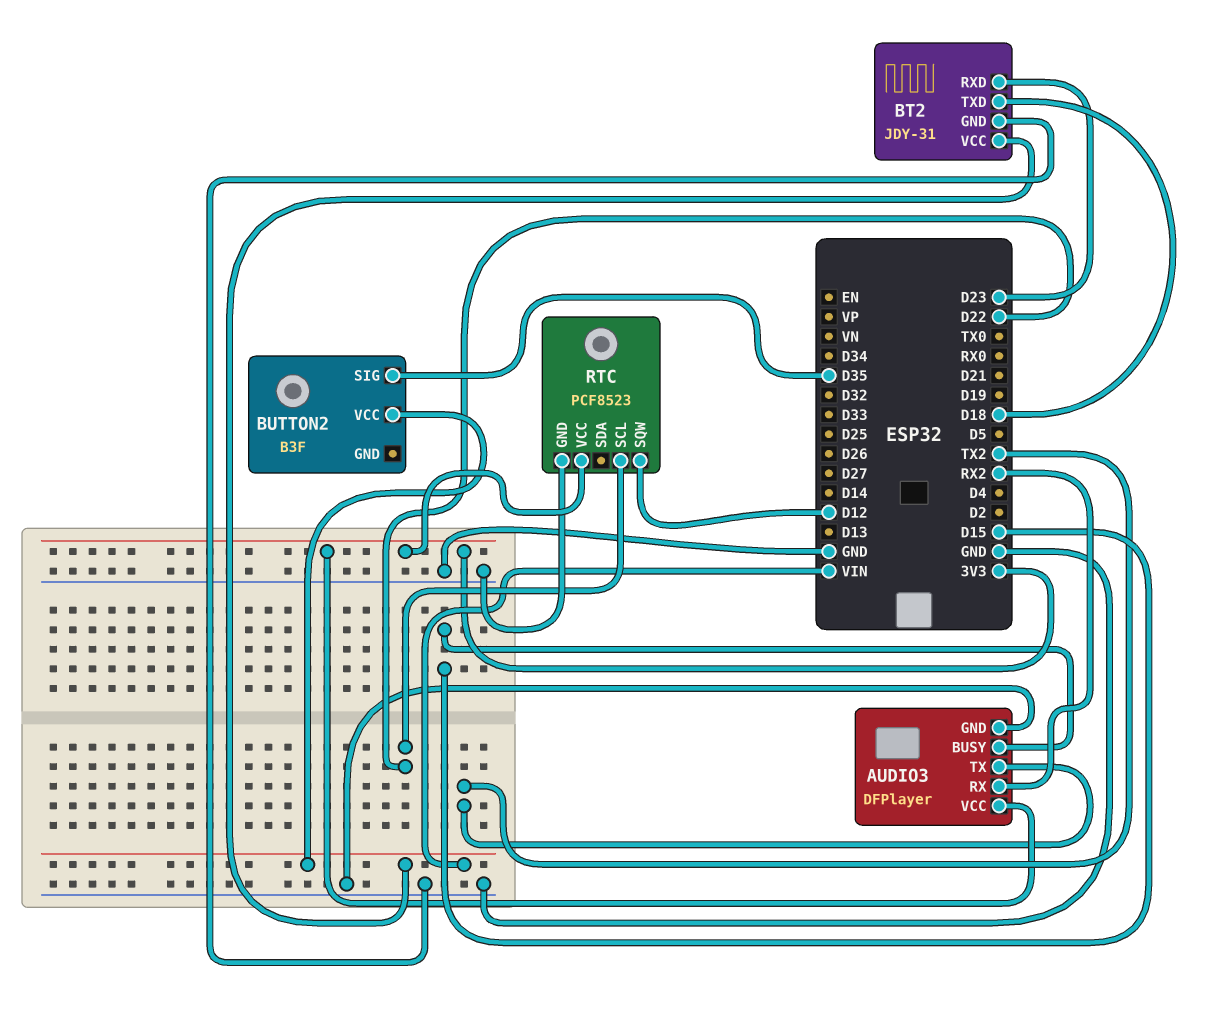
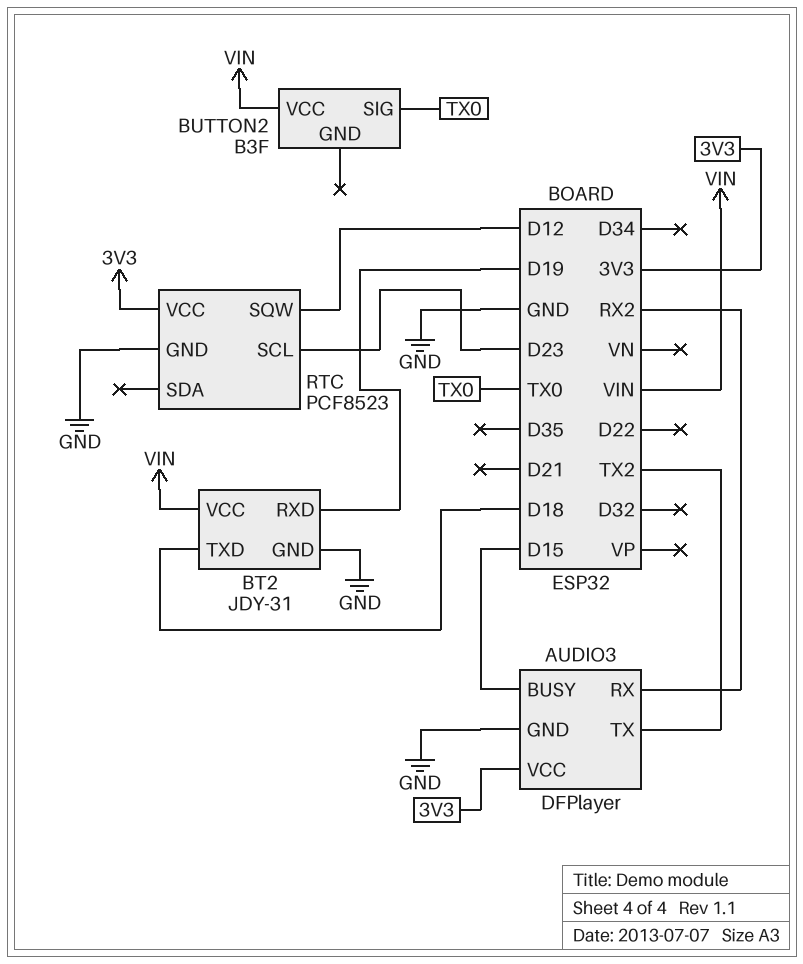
BT2 pin RXD: D23 -> D19
BUTTON2 pin SIG: D35 -> TX0
RTC pin SCL: D22 -> D23

